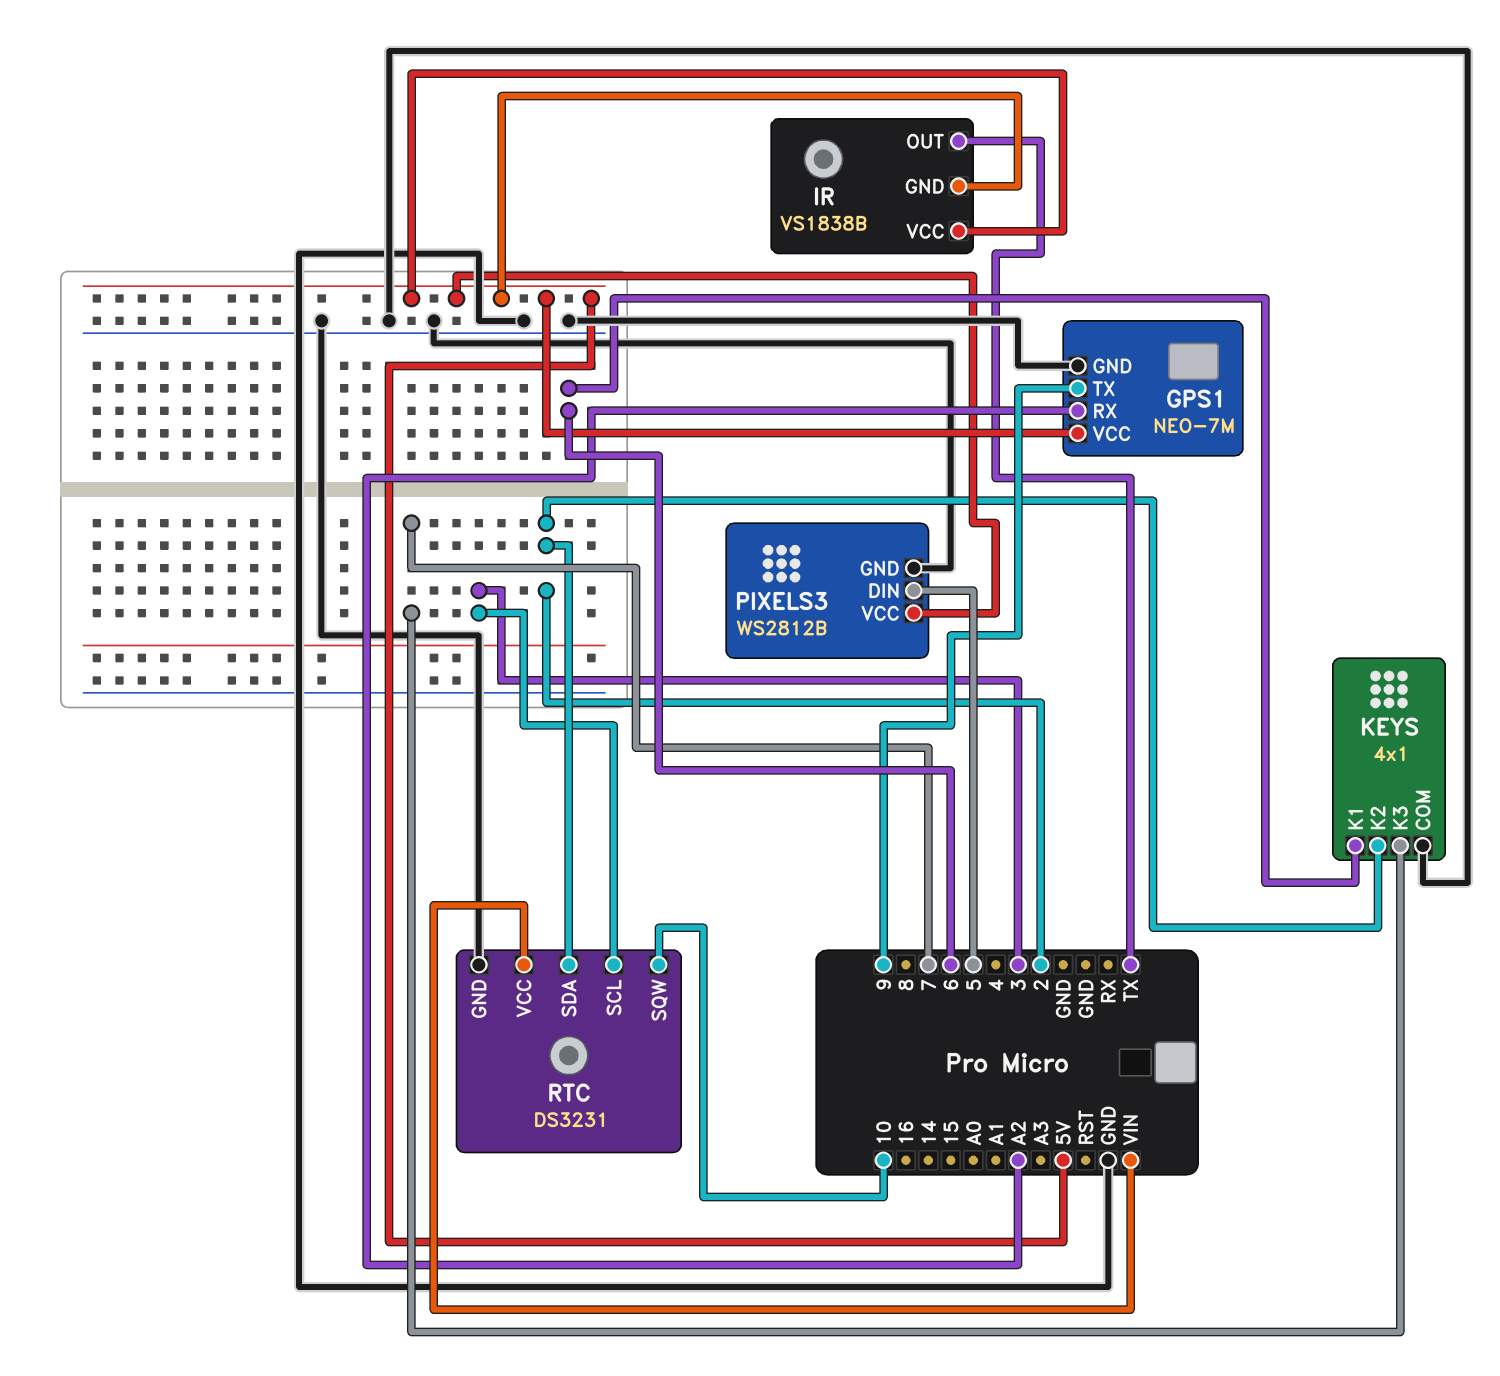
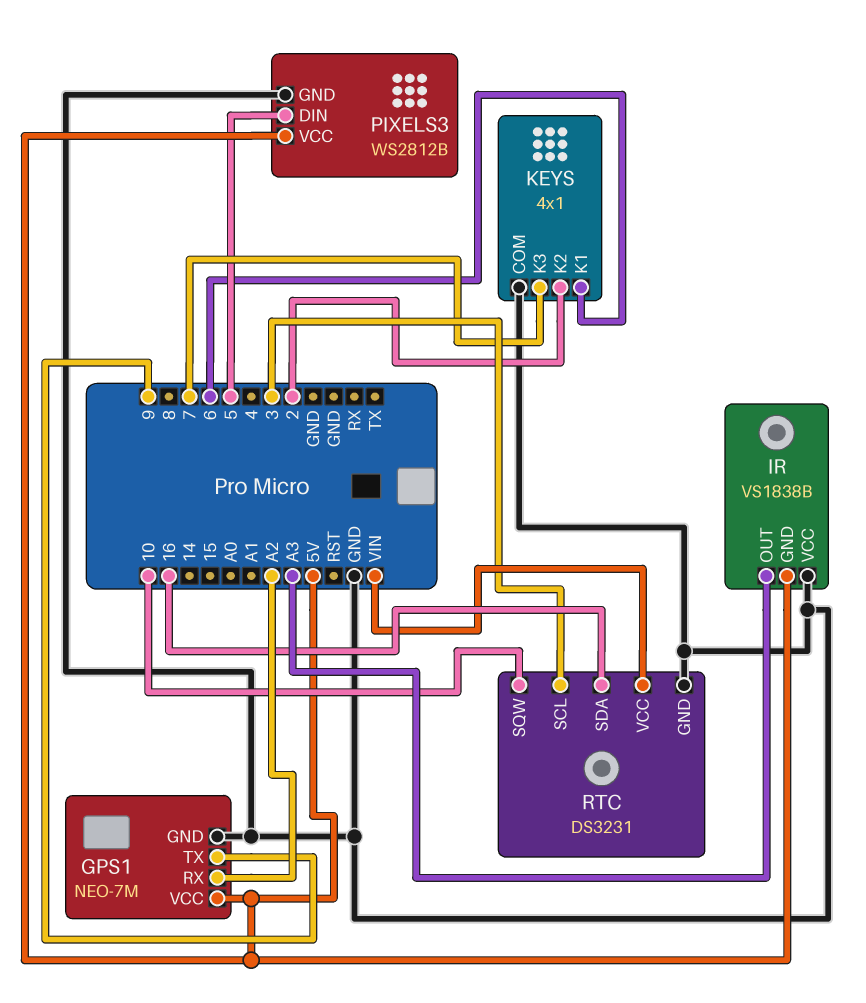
IR pin OUT: TX -> A3
IR pin VCC: 5V -> GND
RTC pin SDA: 2 -> 16

